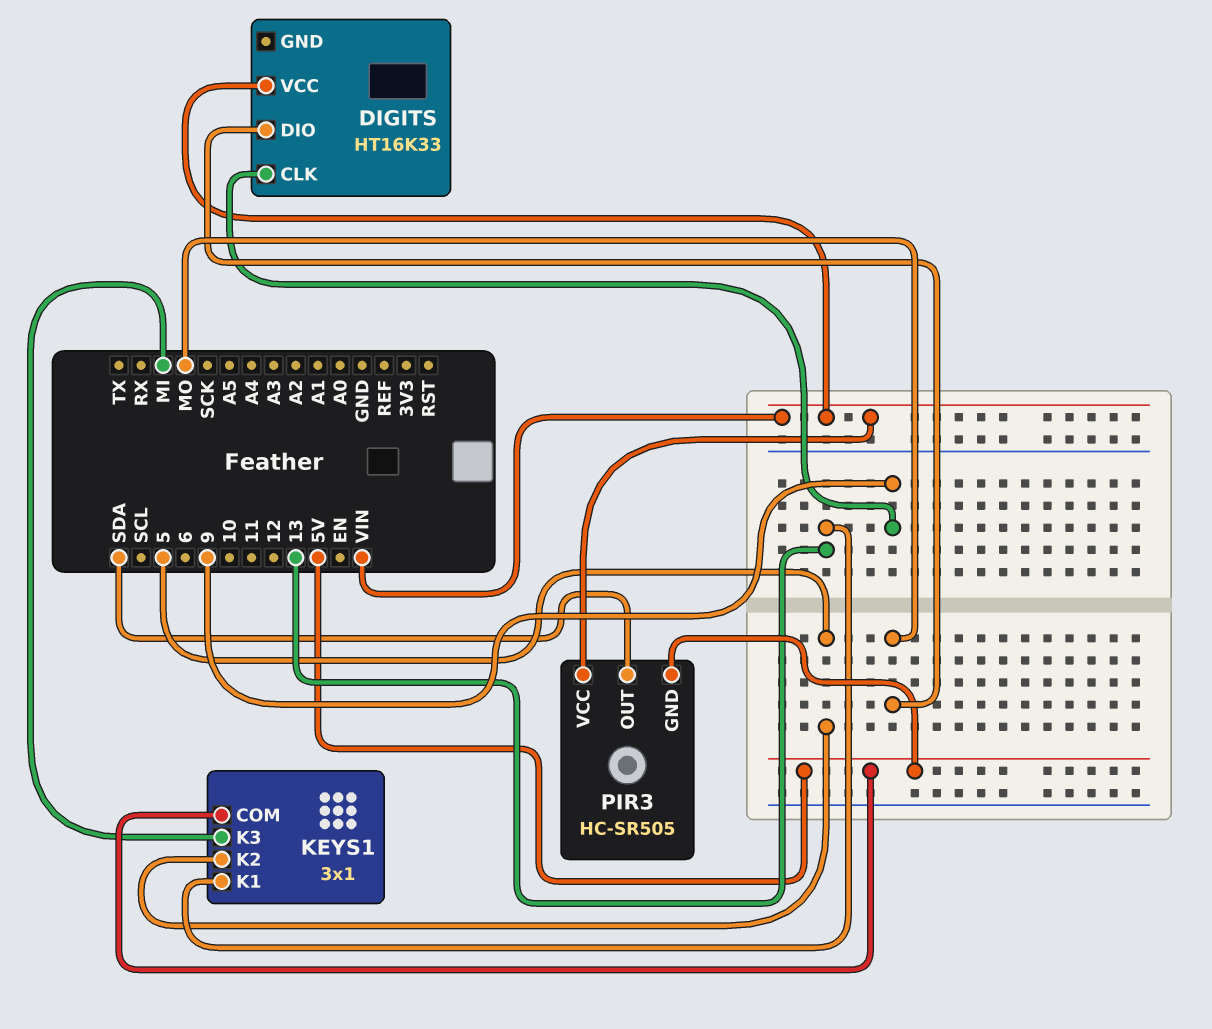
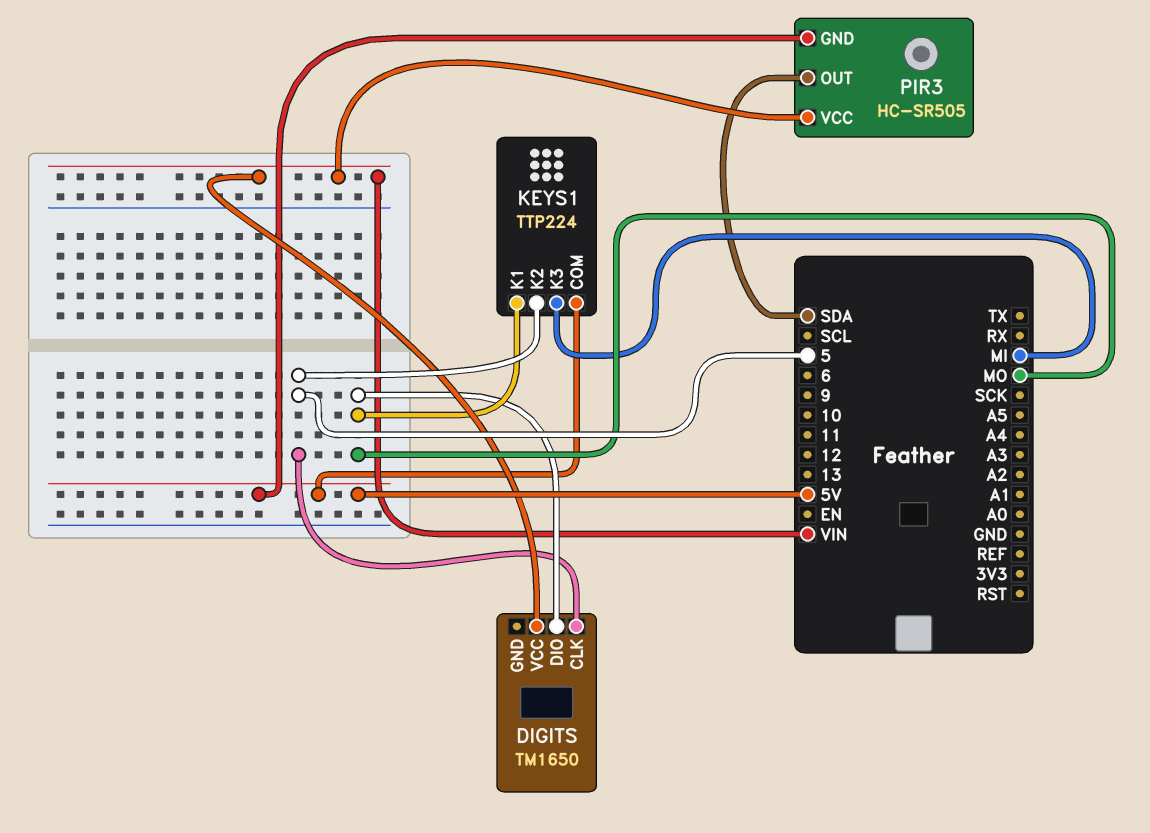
DIGITS: HT16K33 -> TM1650
DIGITS pin CLK: 9 -> 5
KEYS1: 3x1 -> TTP224
KEYS1 pin K1: 13 -> MO

